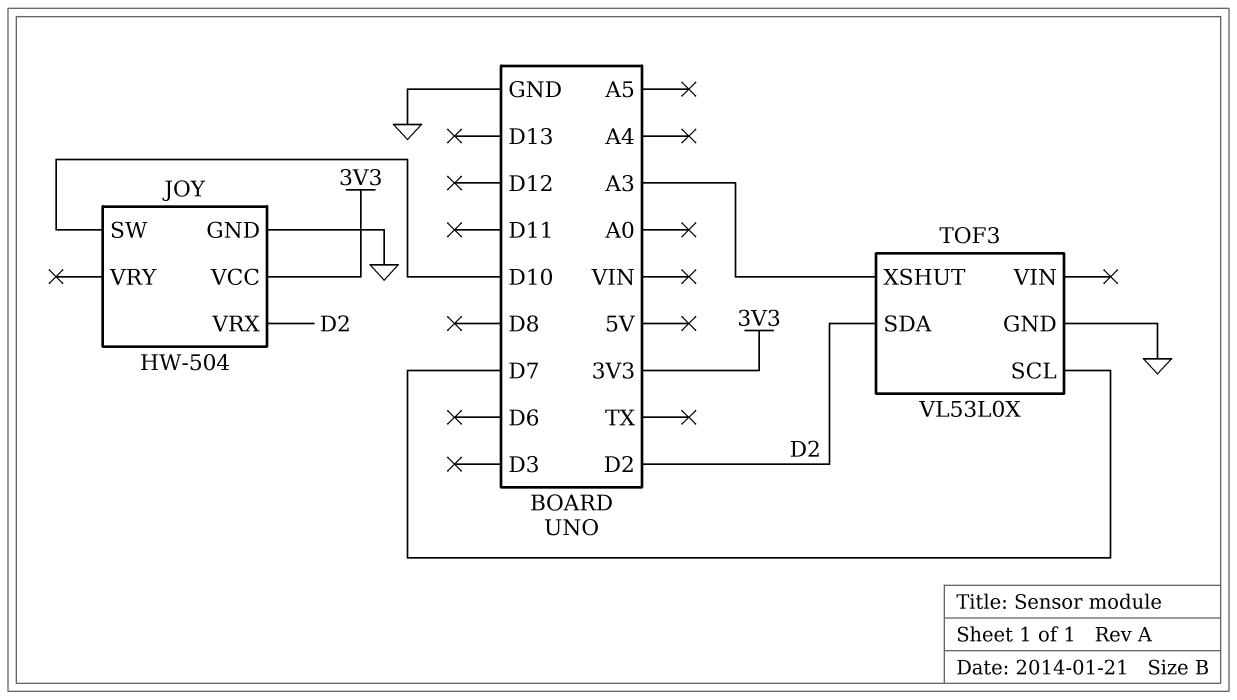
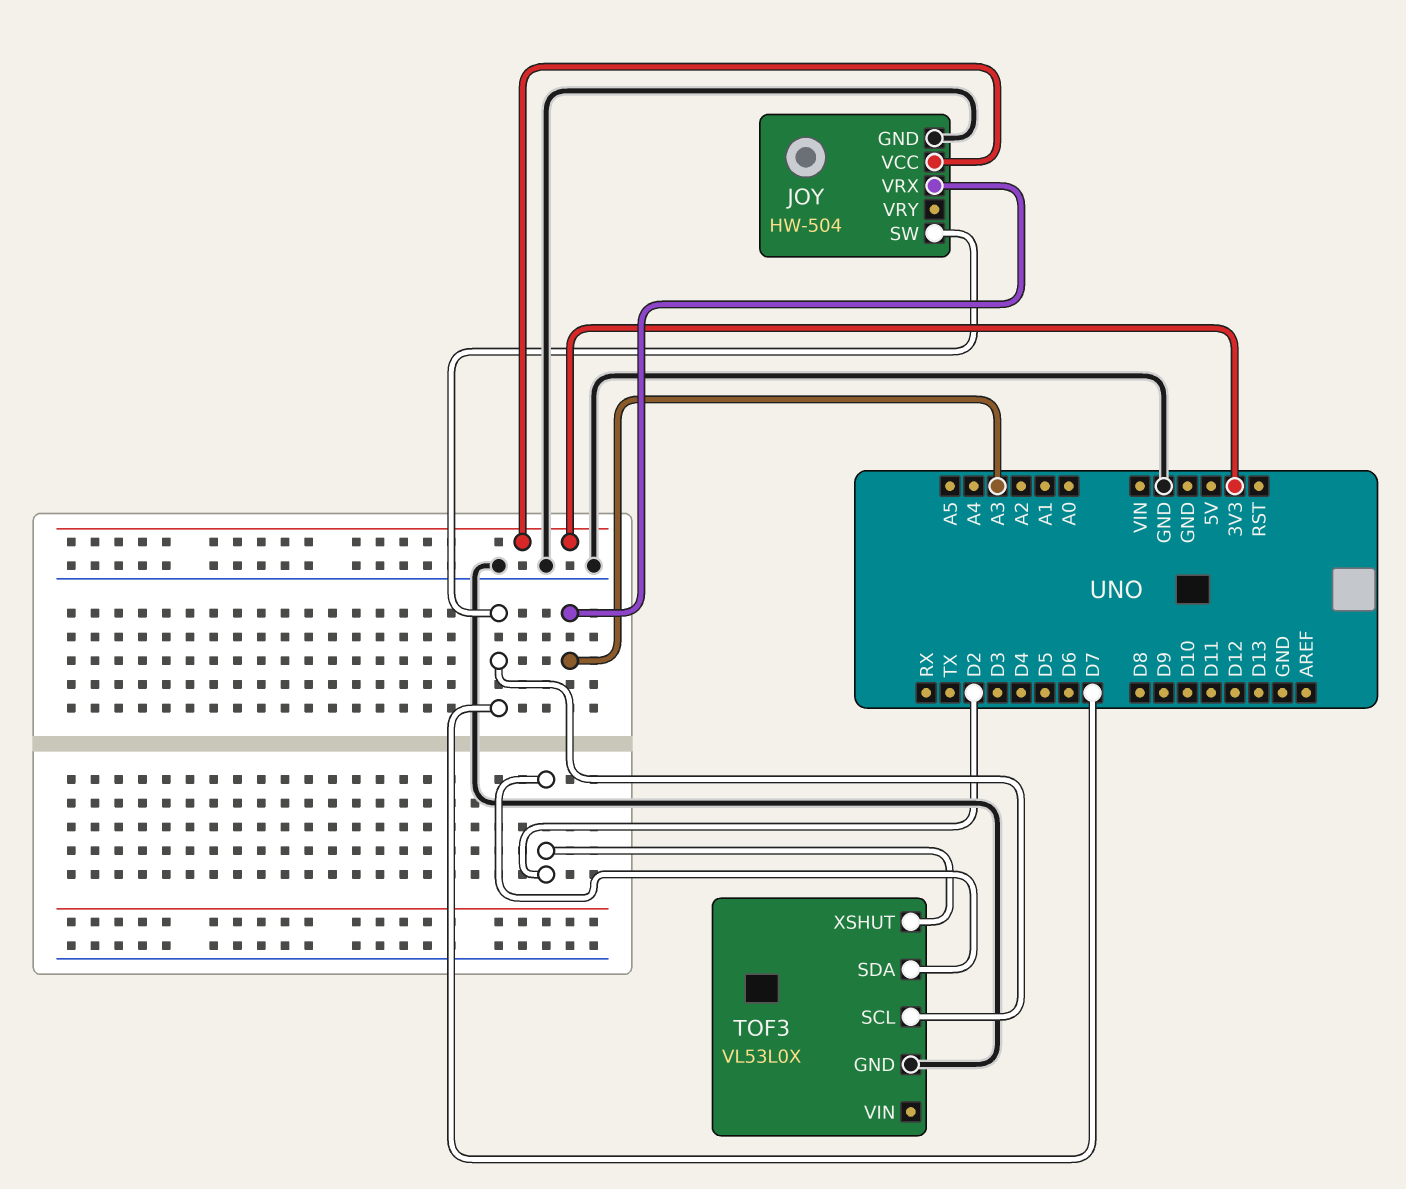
JOY pin SW: D10 -> D7
JOY pin VRX: D2 -> A3
TOF3 pin XSHUT: A3 -> D2

